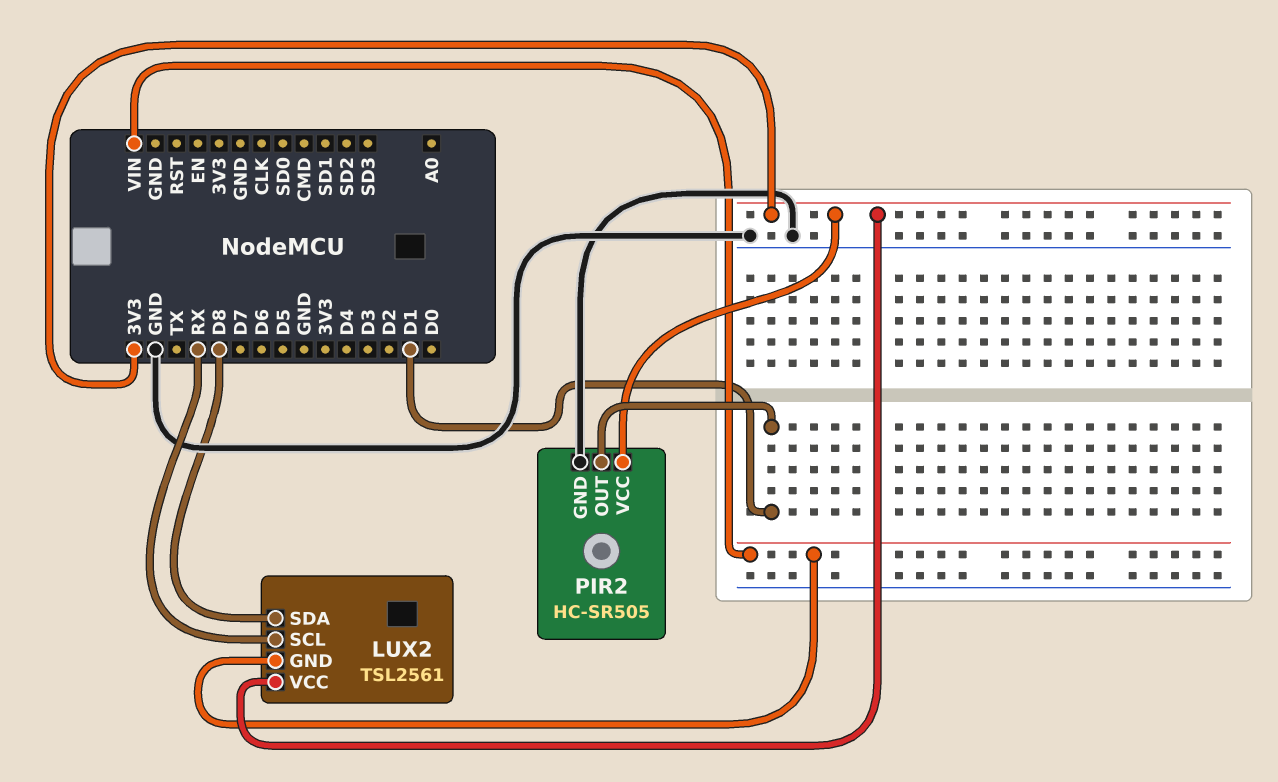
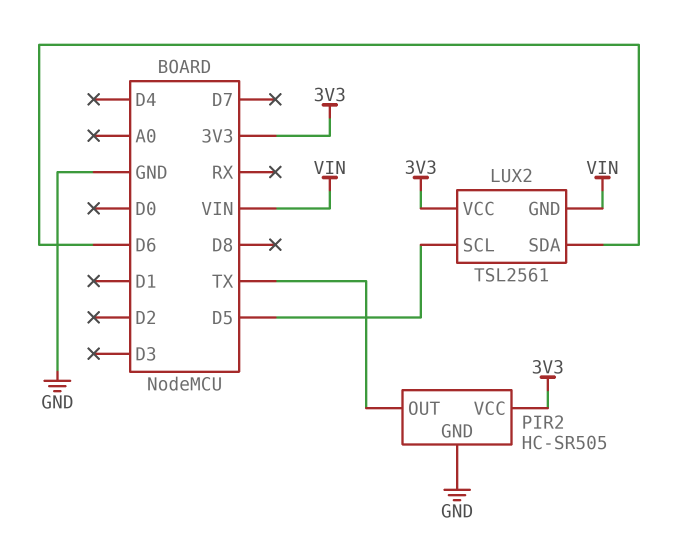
LUX2 pin SCL: RX -> D5
LUX2 pin SDA: D8 -> D6
PIR2 pin OUT: D1 -> TX

